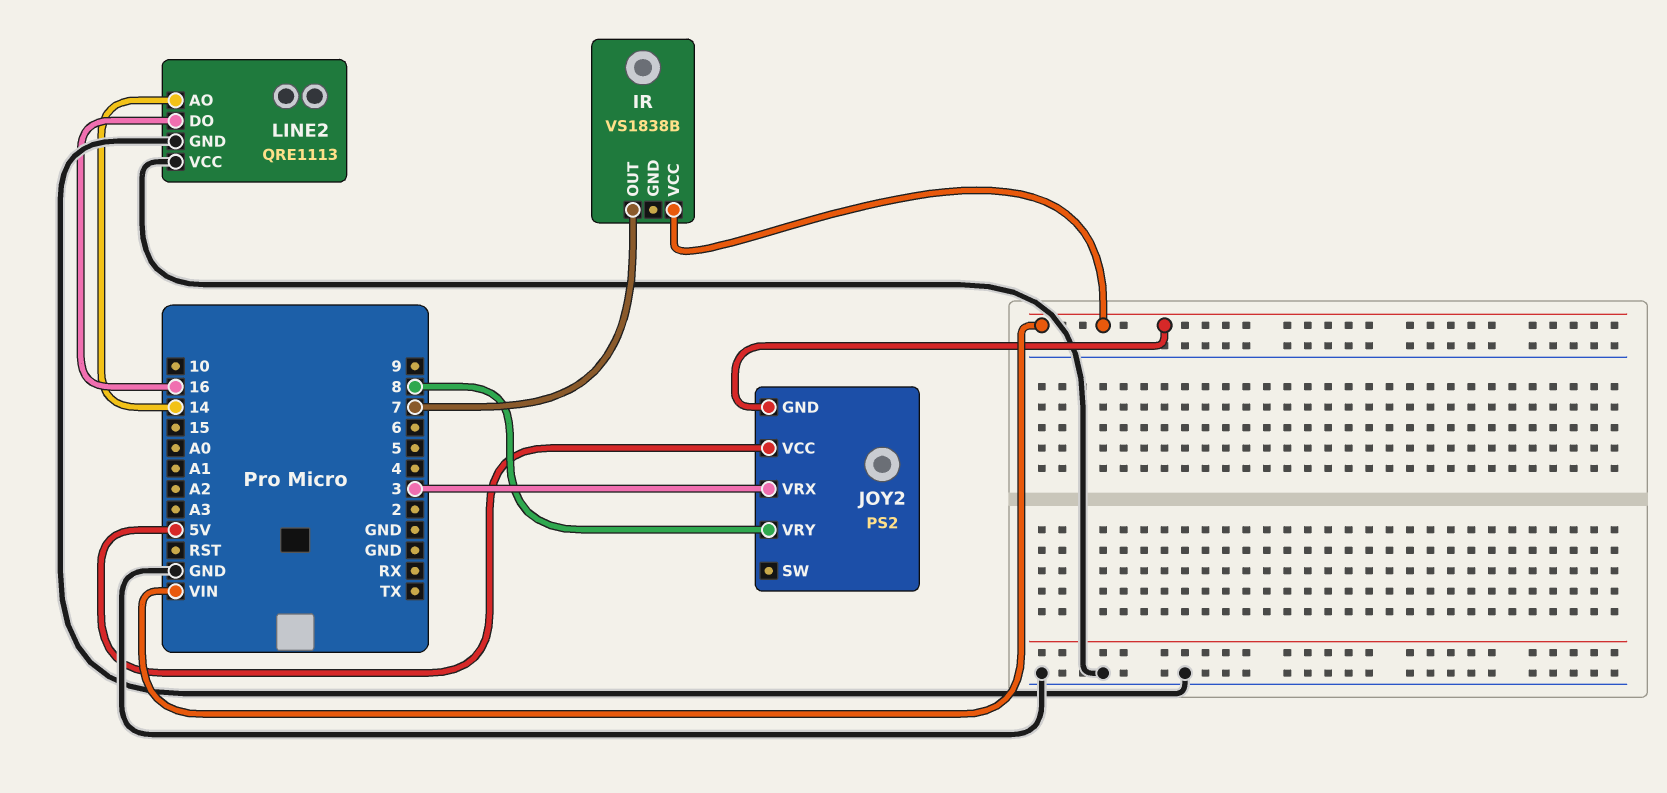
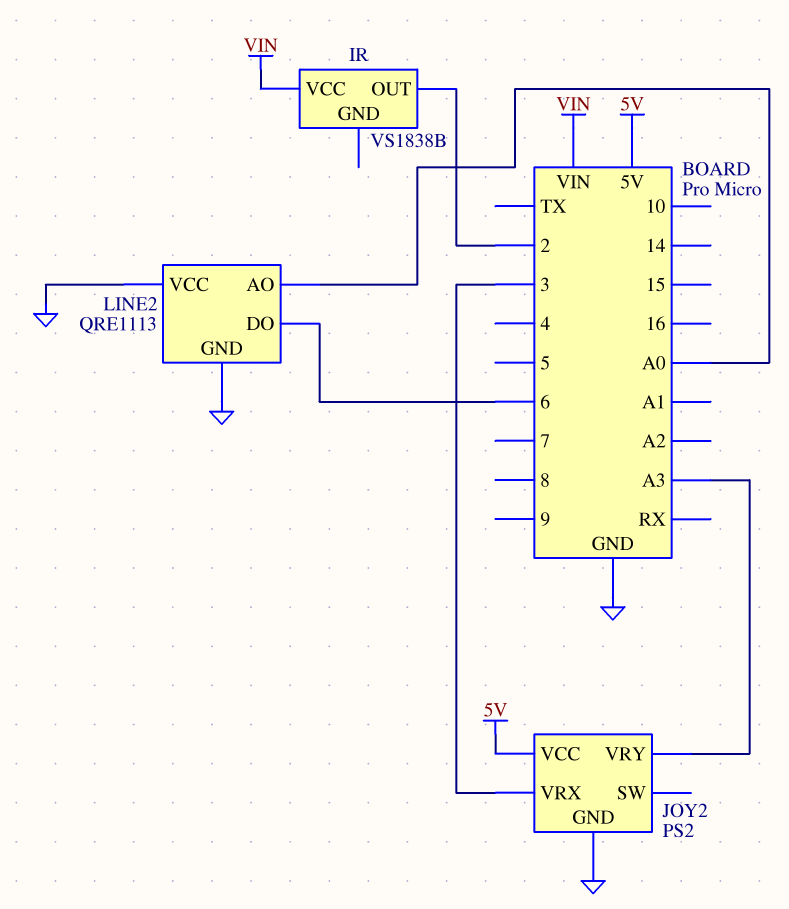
IR pin OUT: 7 -> 2
JOY2 pin GND: VIN -> GND
JOY2 pin VRY: 8 -> A3
LINE2 pin AO: 14 -> A0
LINE2 pin DO: 16 -> 6

